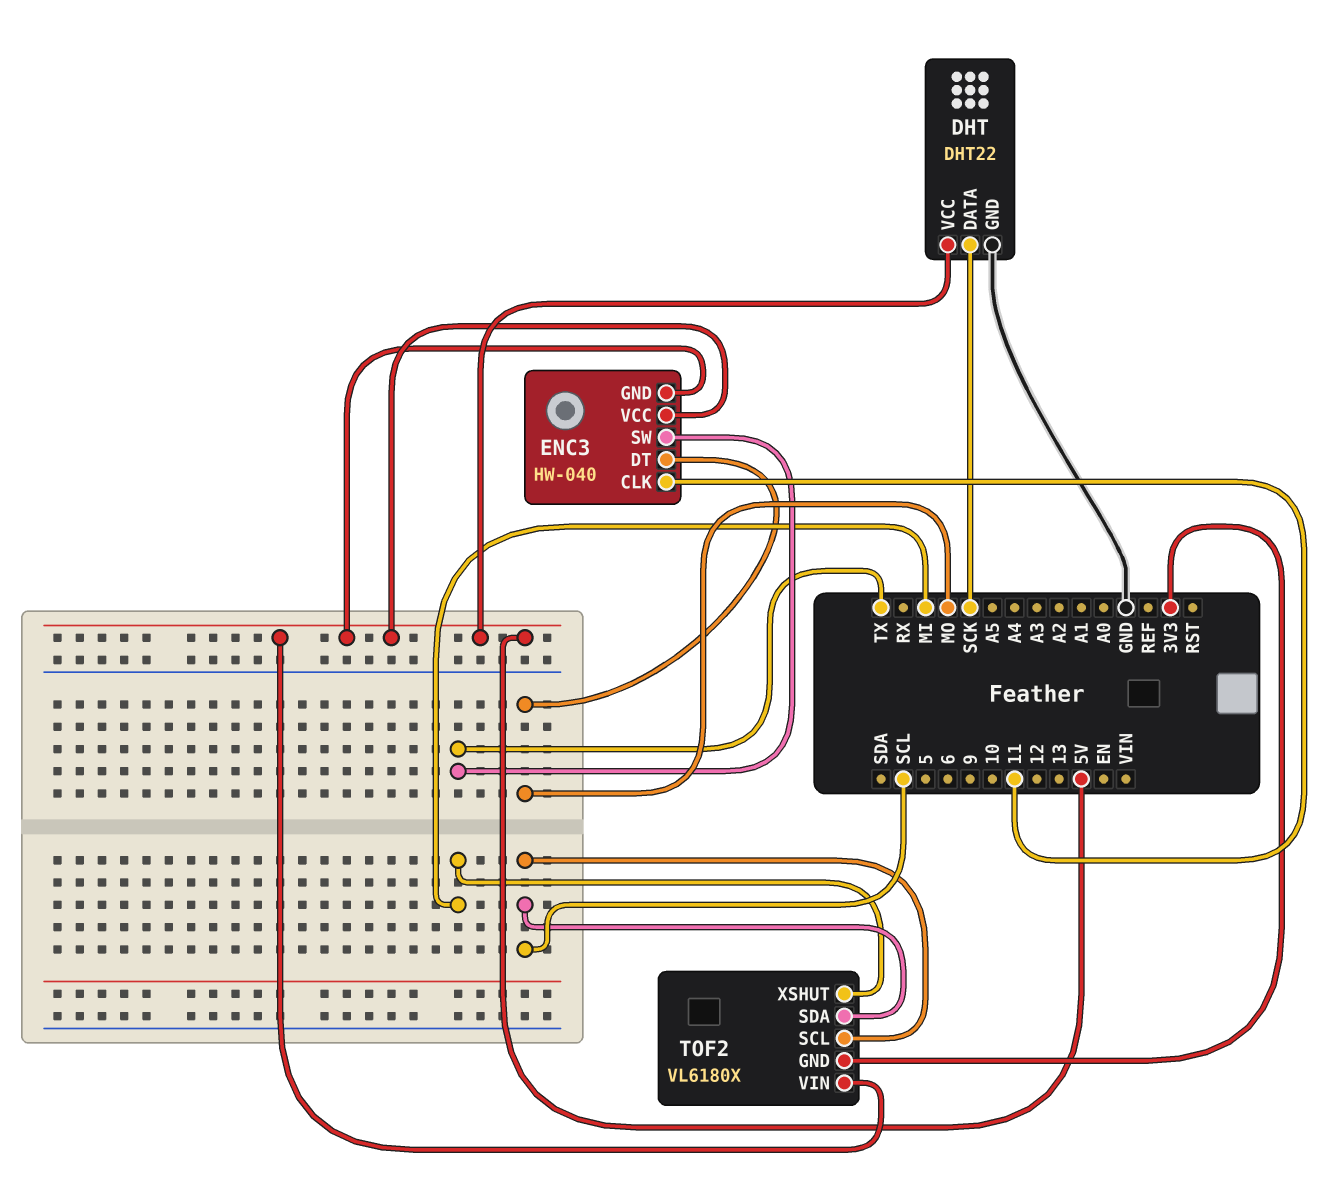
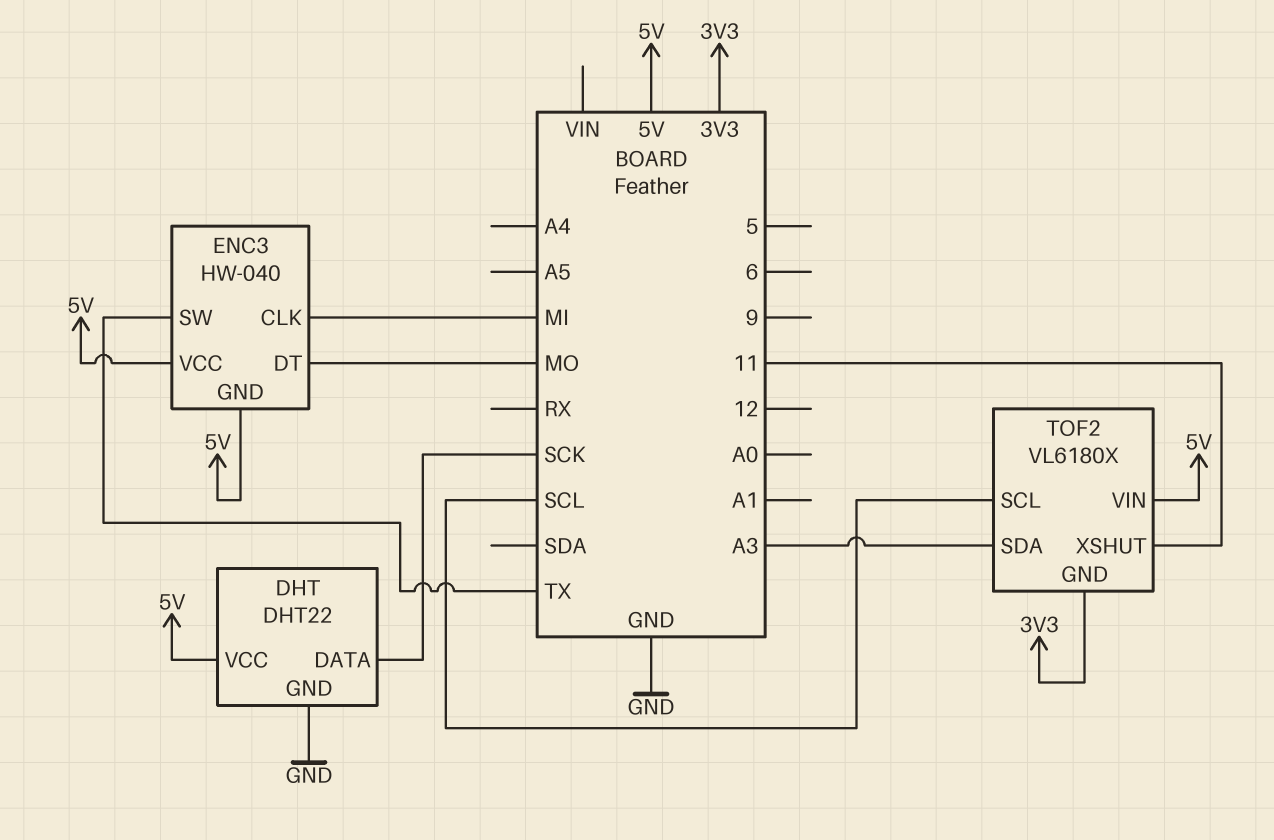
ENC3 pin CLK: 11 -> MI
TOF2 pin SDA: SCL -> A3
TOF2 pin XSHUT: MI -> 11

